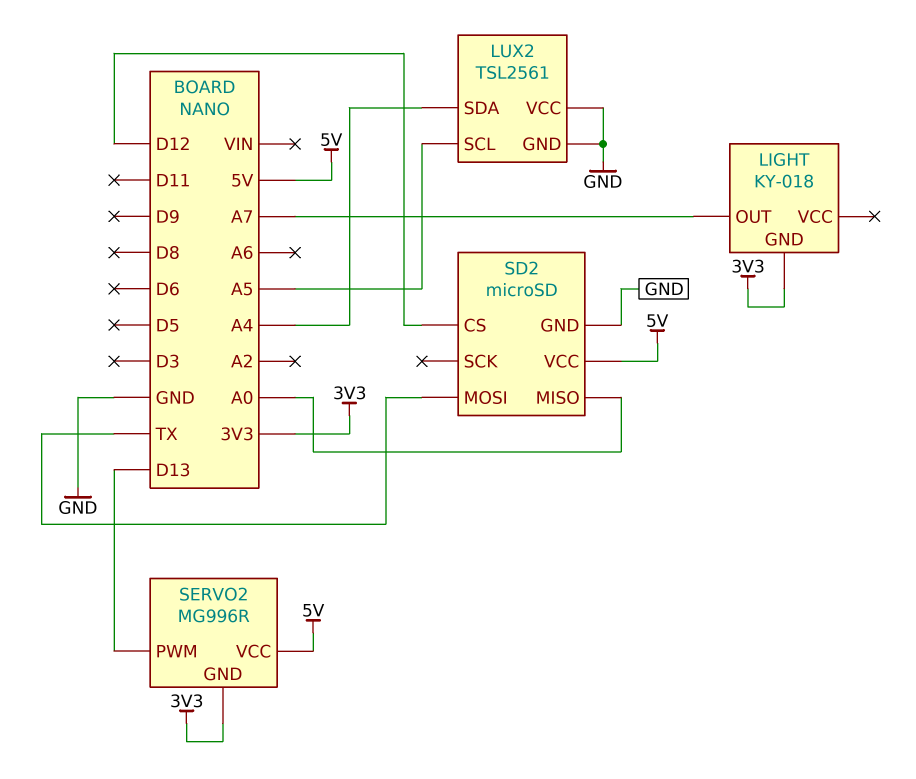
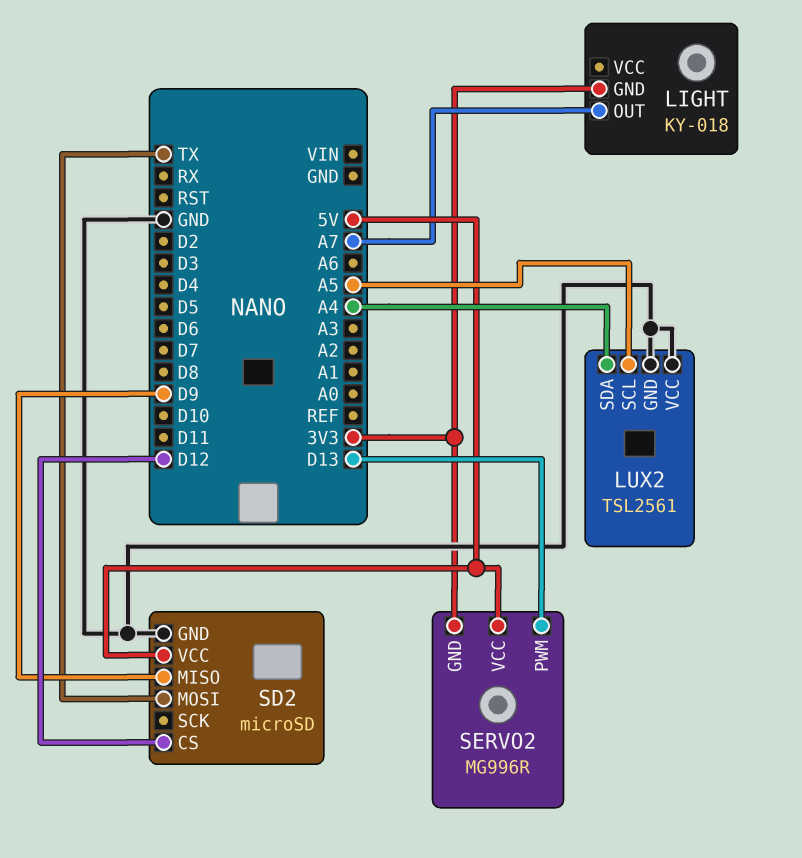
SD2 pin MISO: A0 -> D9

